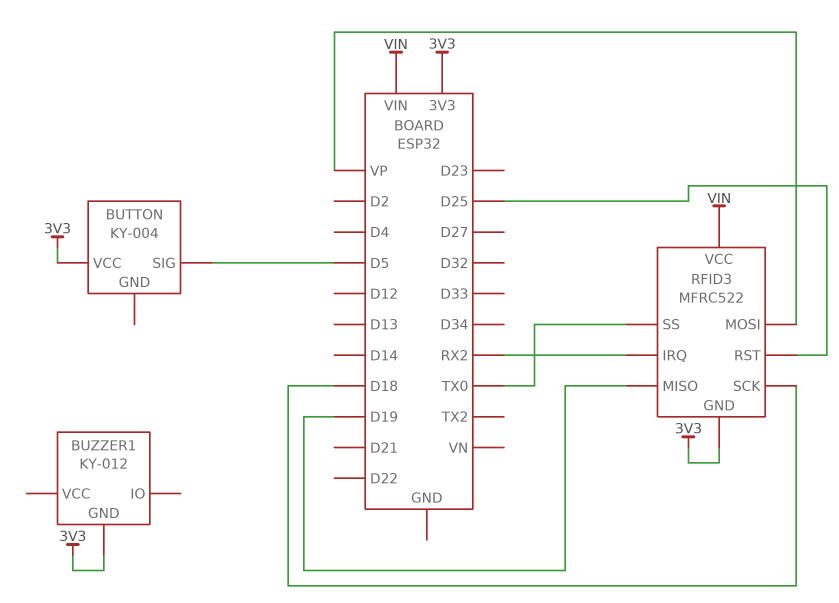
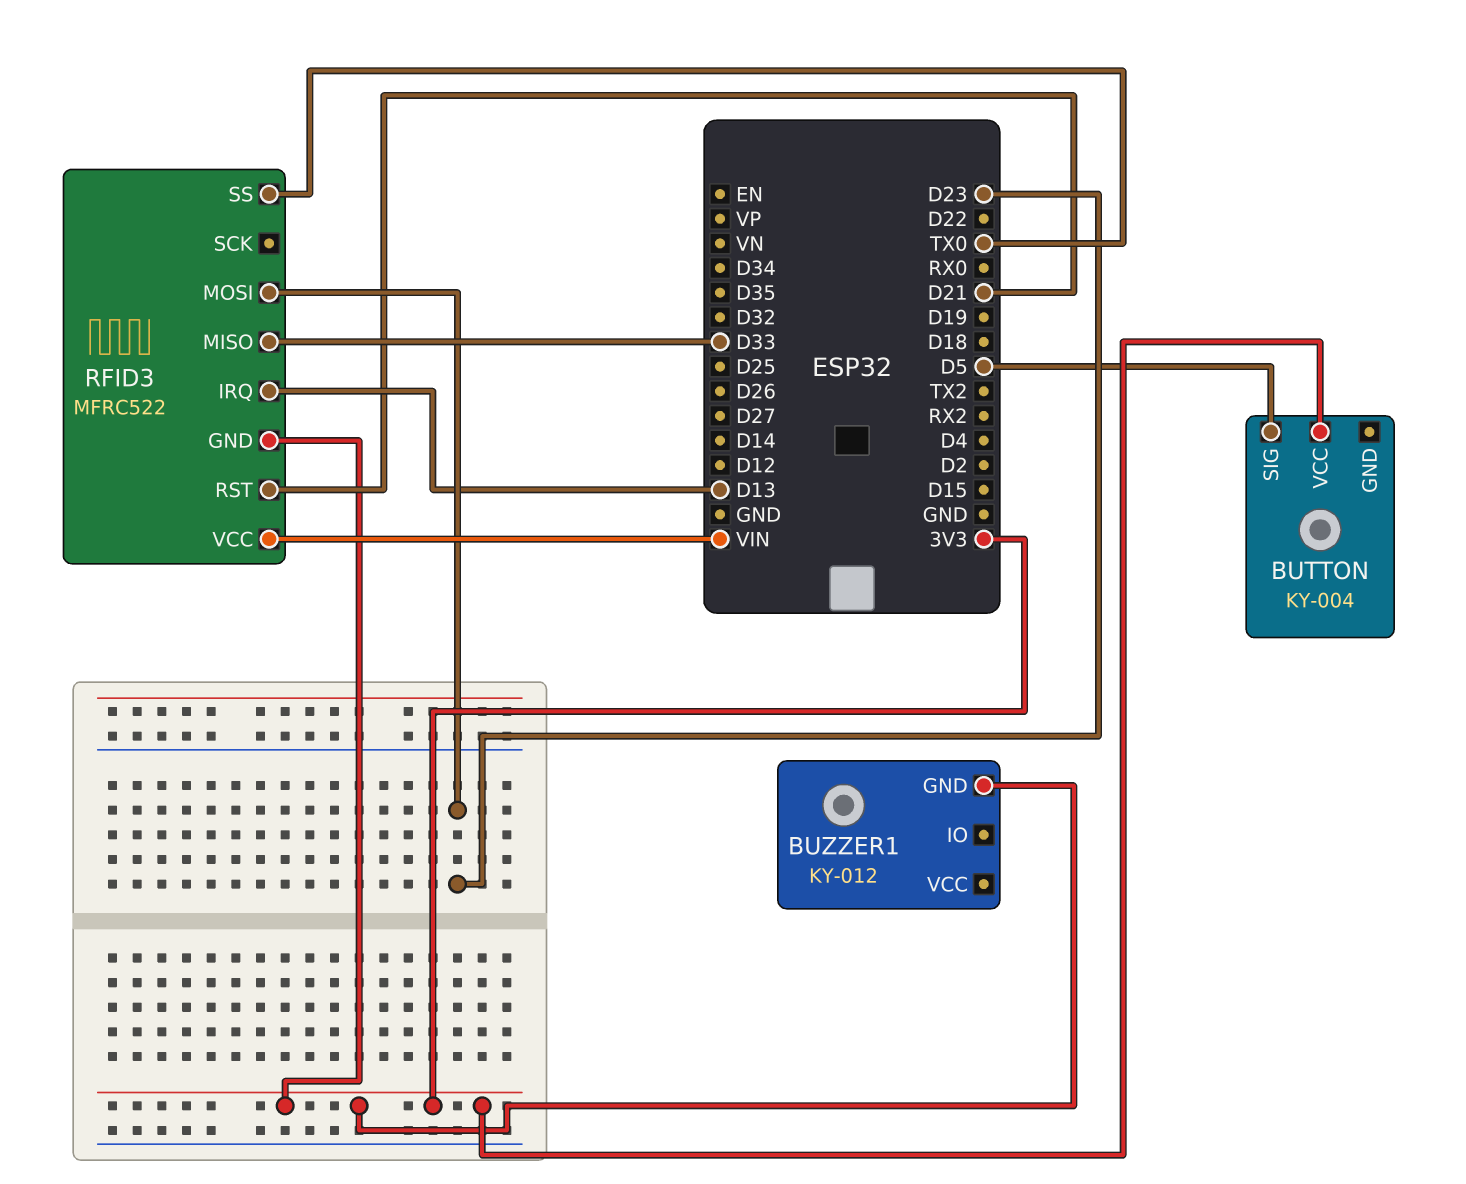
RFID3 pin IRQ: RX2 -> D13
RFID3 pin MISO: D19 -> D33
RFID3 pin MOSI: VP -> D23
RFID3 pin RST: D25 -> D21
RFID3 pin SCK: D18 -> none

